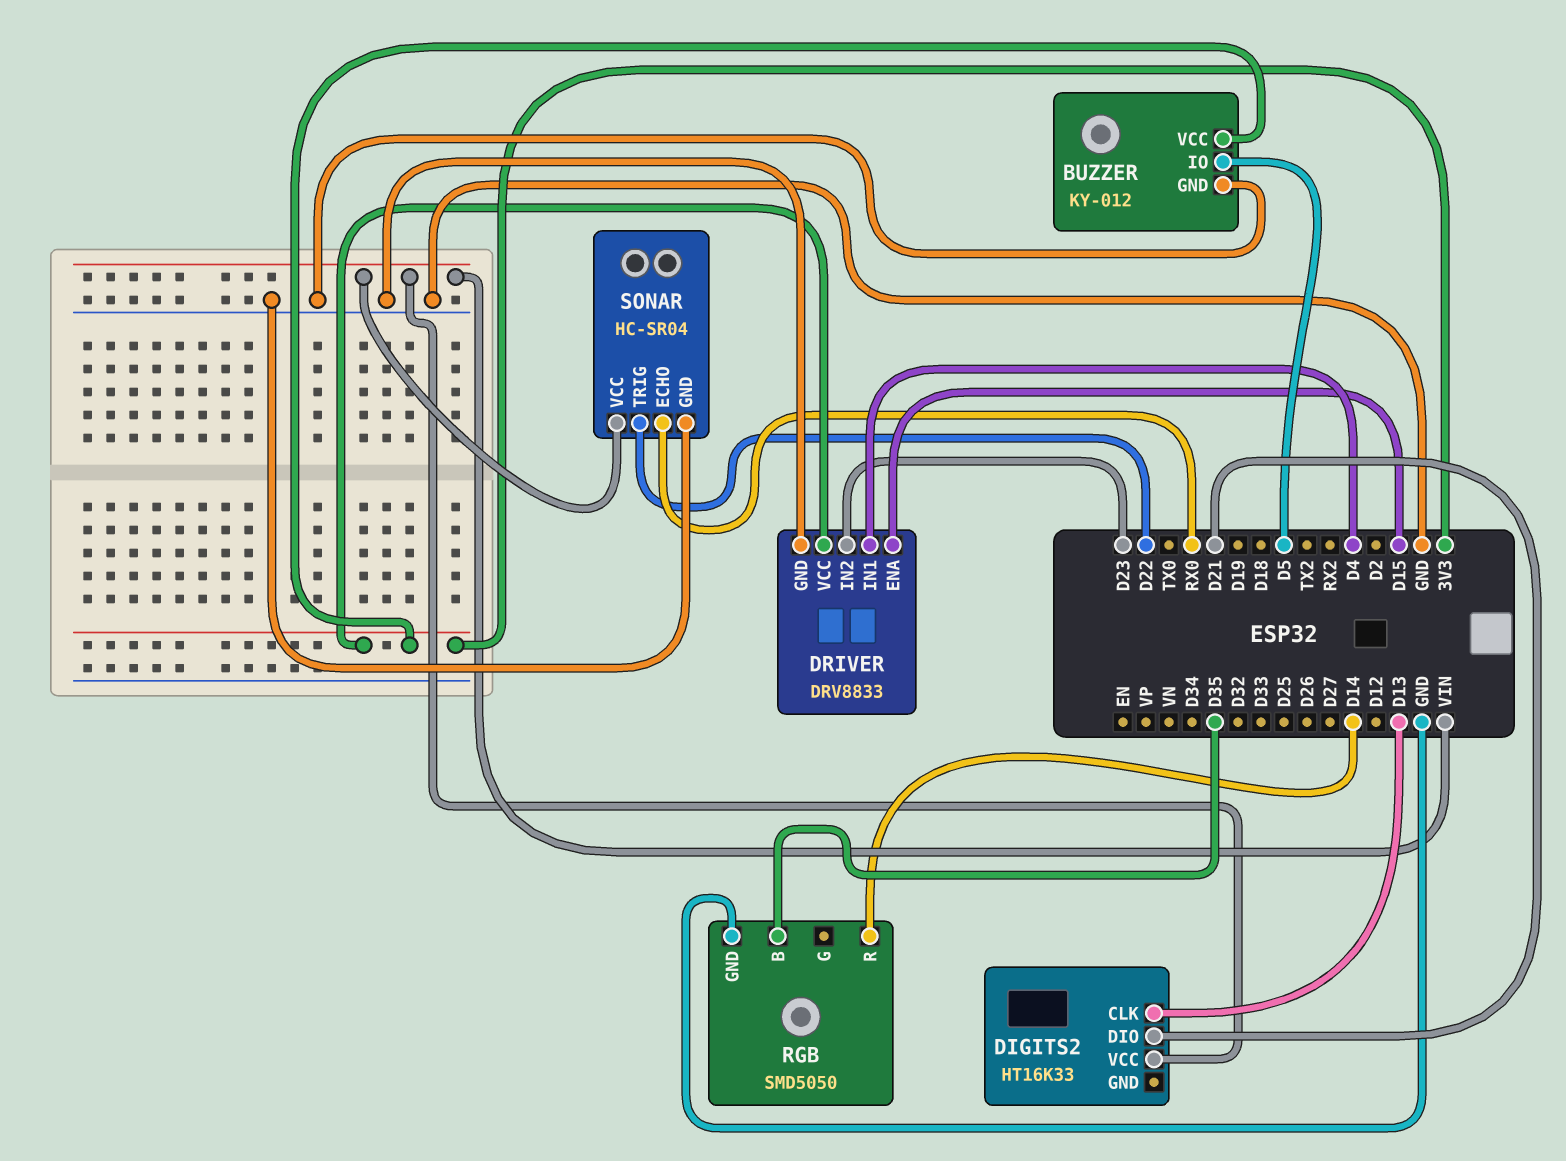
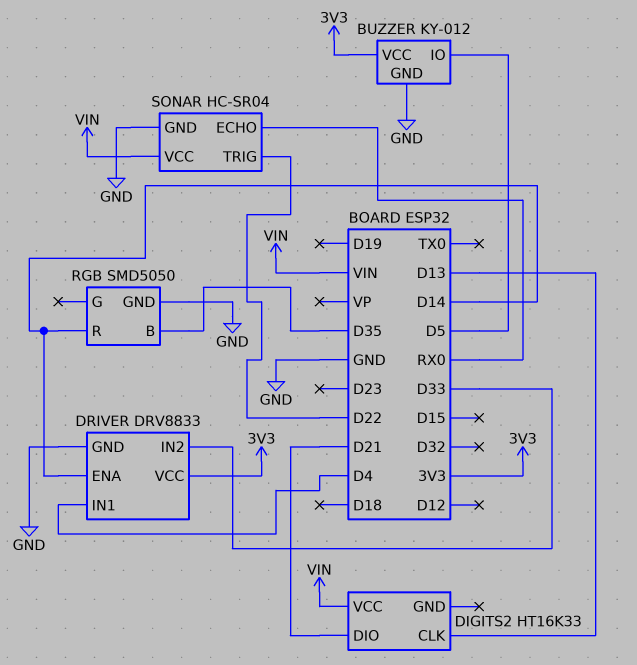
DRIVER pin ENA: D15 -> D14
DRIVER pin IN2: D23 -> D33

